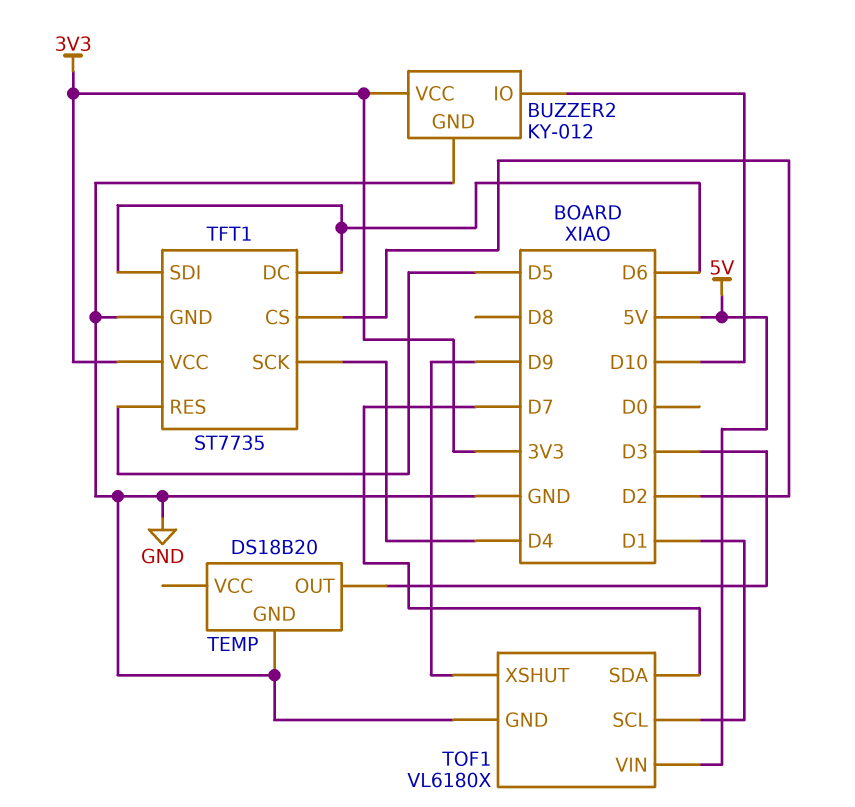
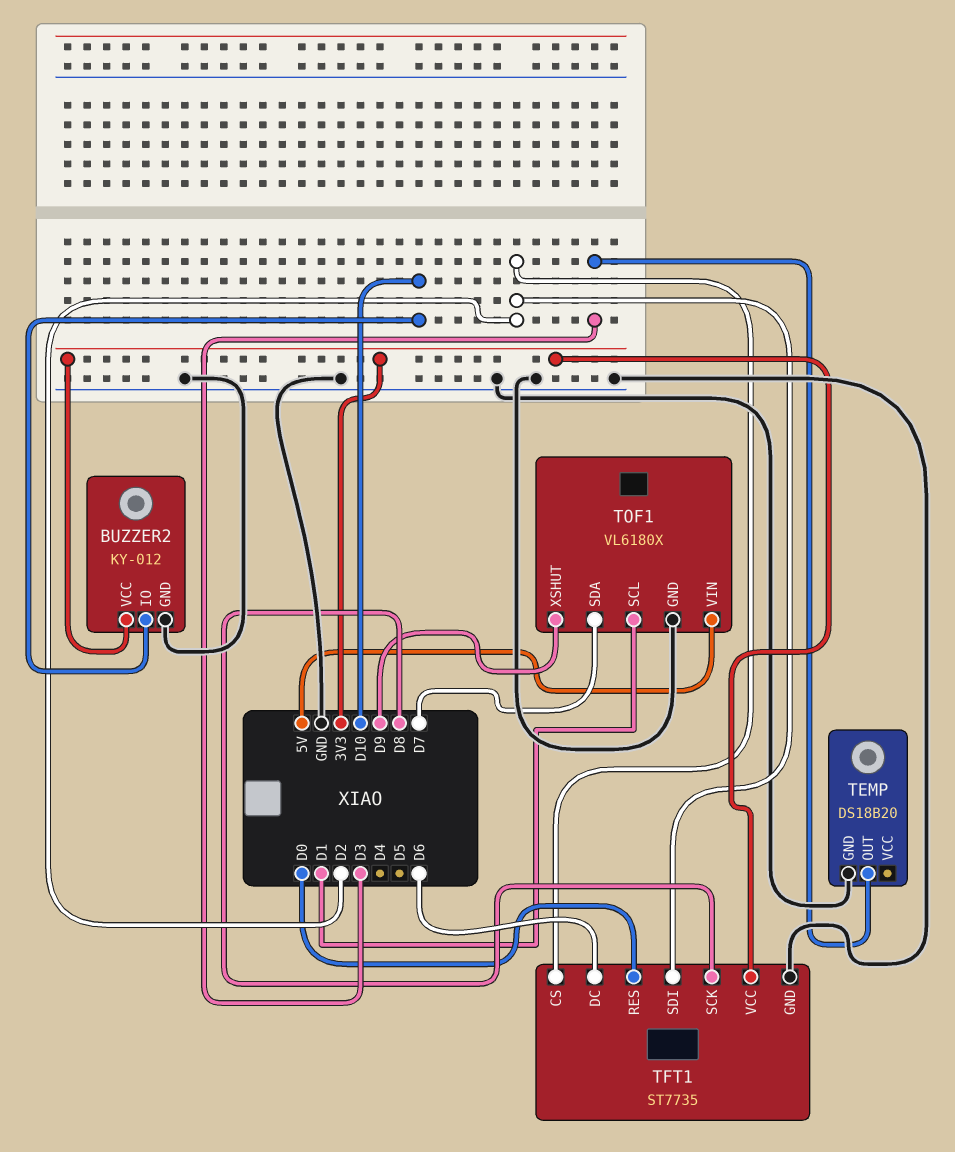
TFT1 pin RES: D5 -> D0
TFT1 pin SCK: D4 -> D8
TFT1 pin SDI: D6 -> D2

